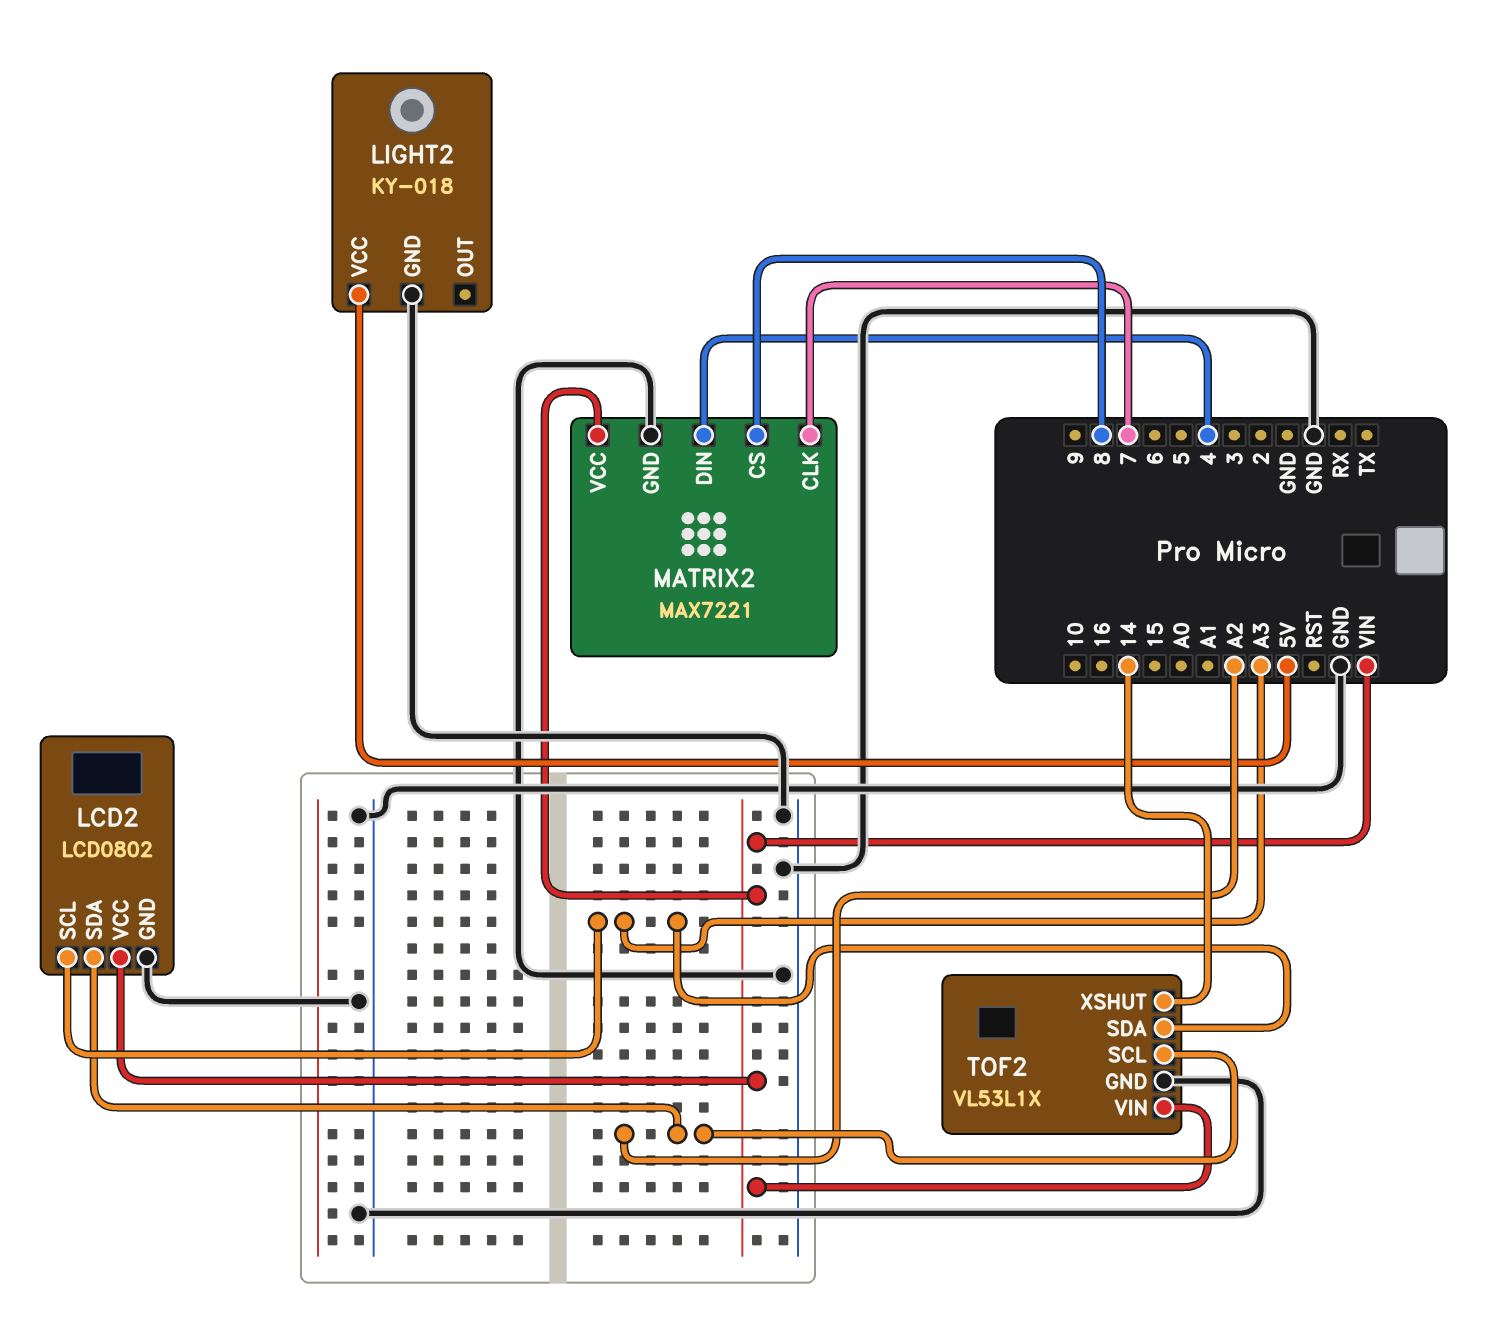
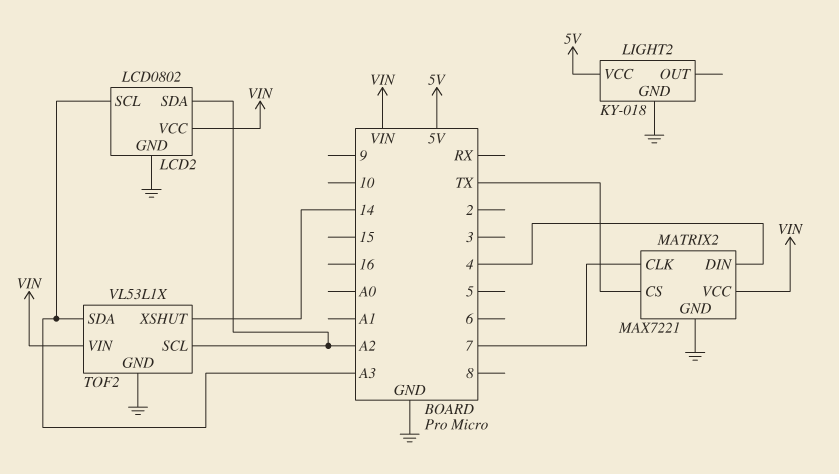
MATRIX2 pin CS: 8 -> TX

